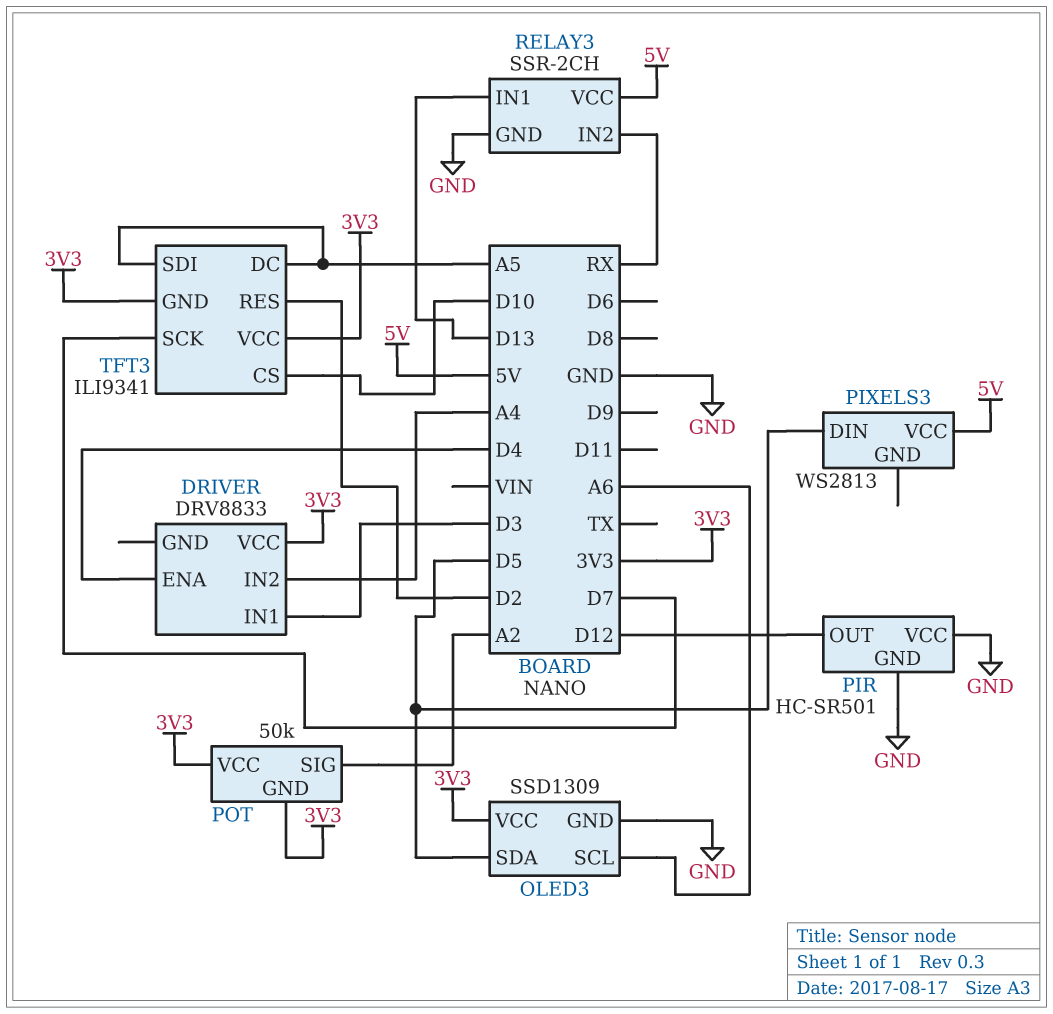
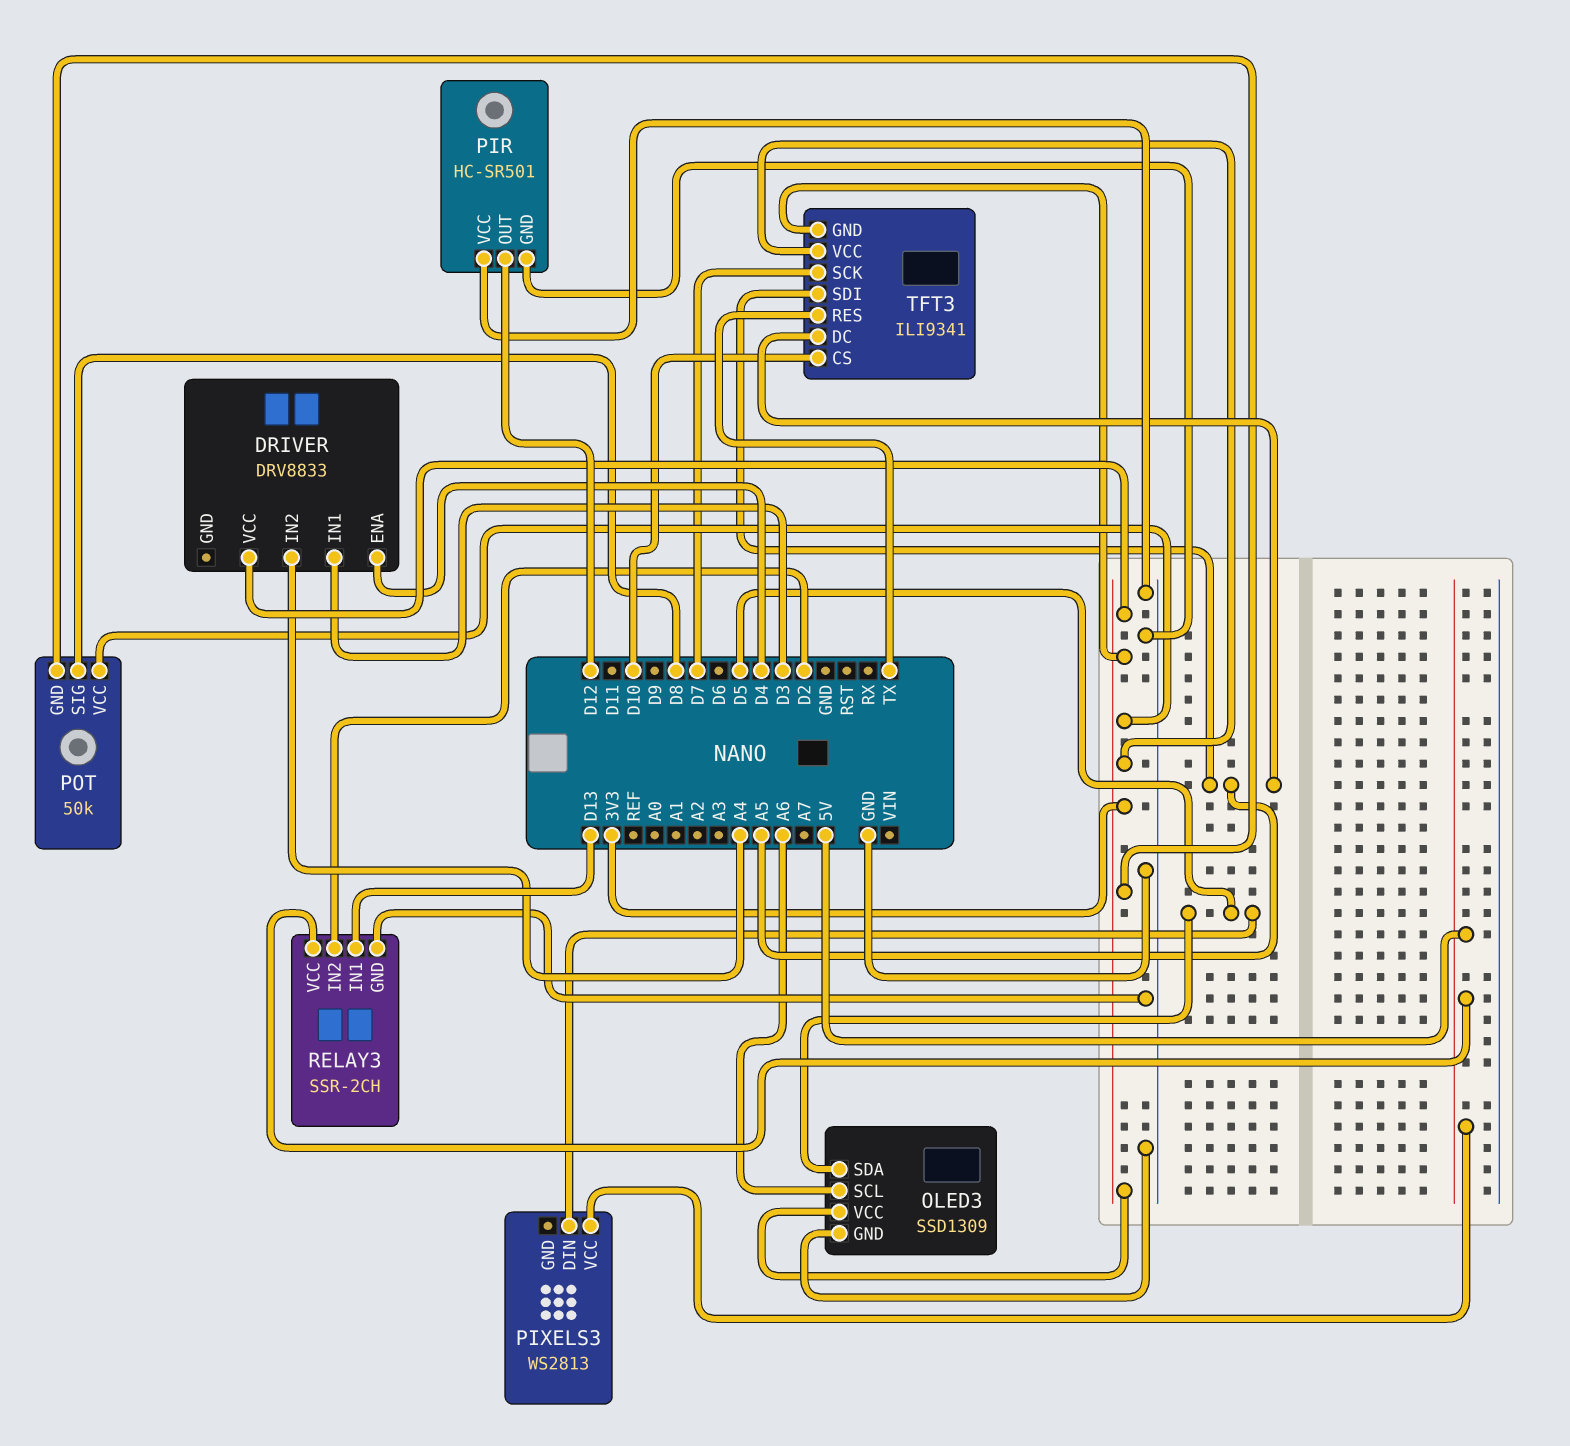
POT pin SIG: A2 -> D8
RELAY3 pin IN2: RX -> D2
TFT3 pin RES: D2 -> TX

